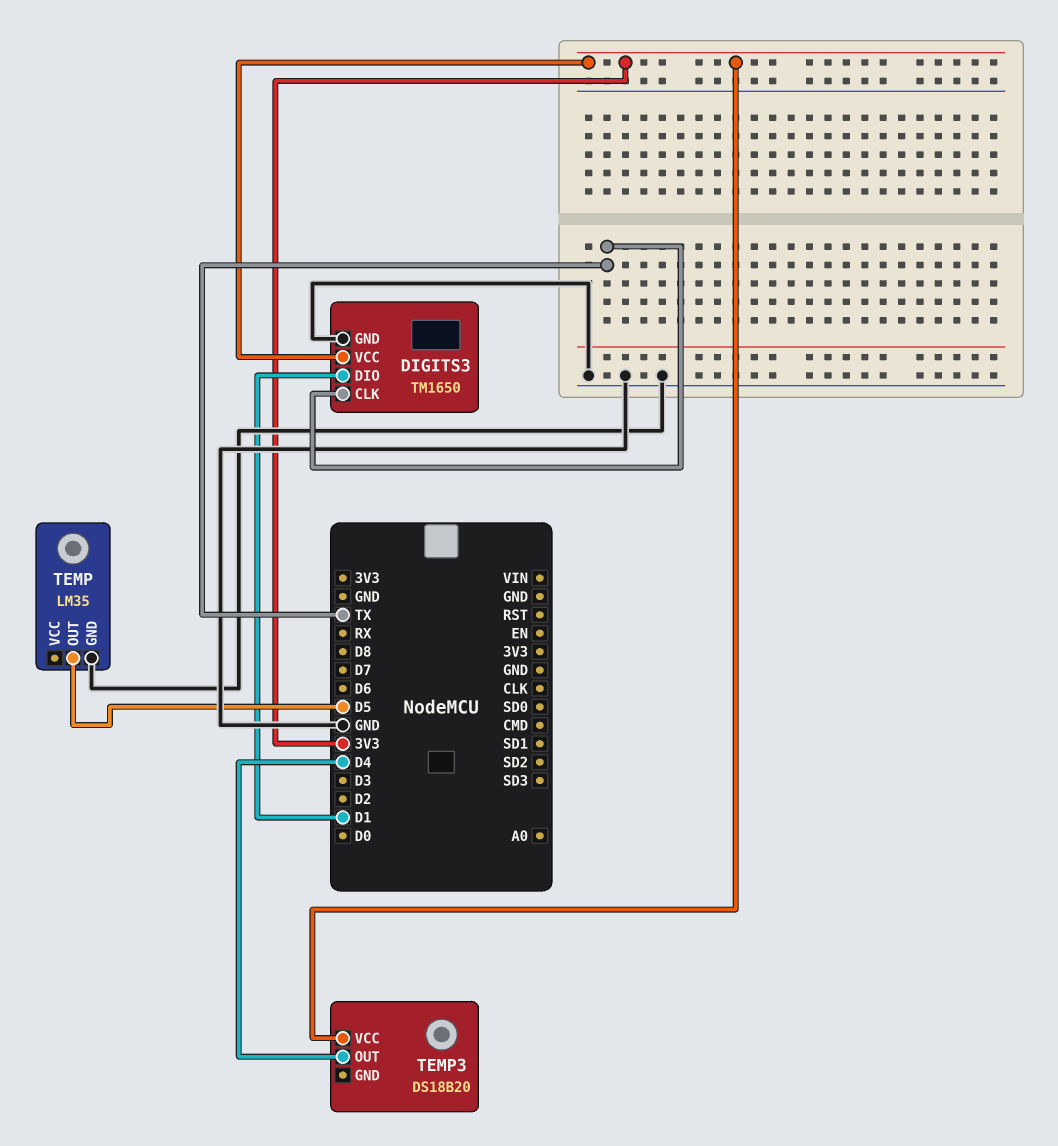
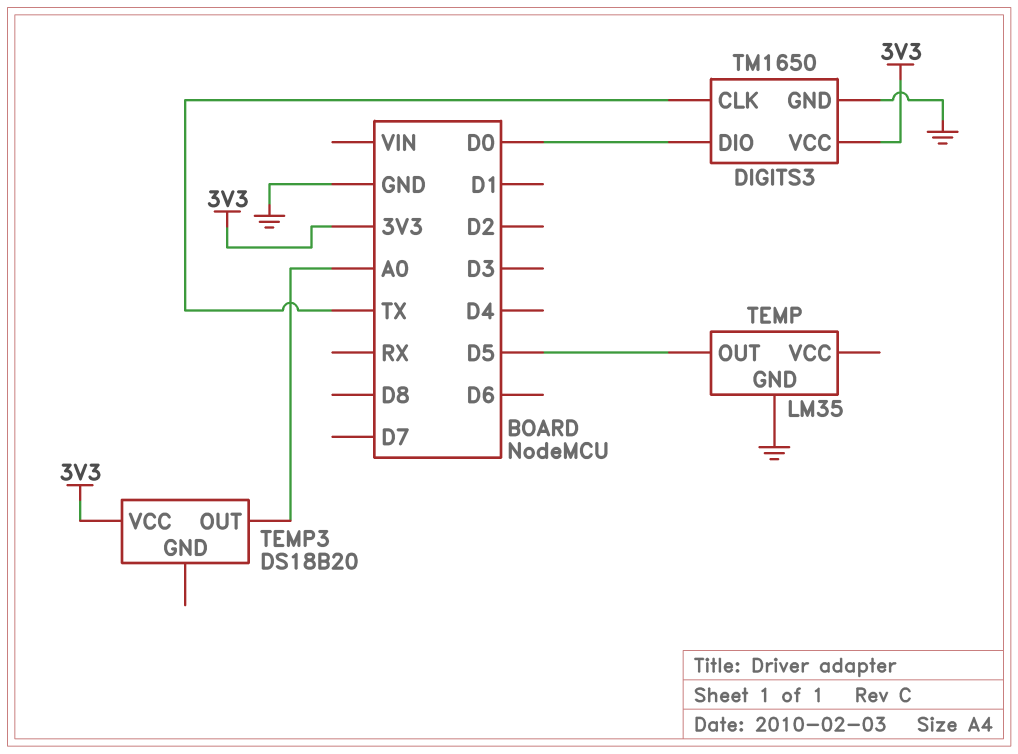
DIGITS3 pin DIO: D1 -> D0
TEMP3 pin OUT: D4 -> A0

